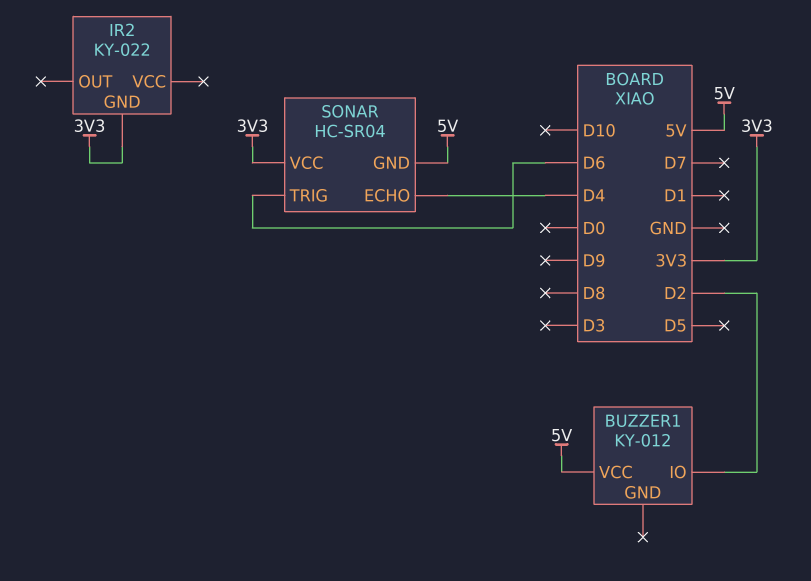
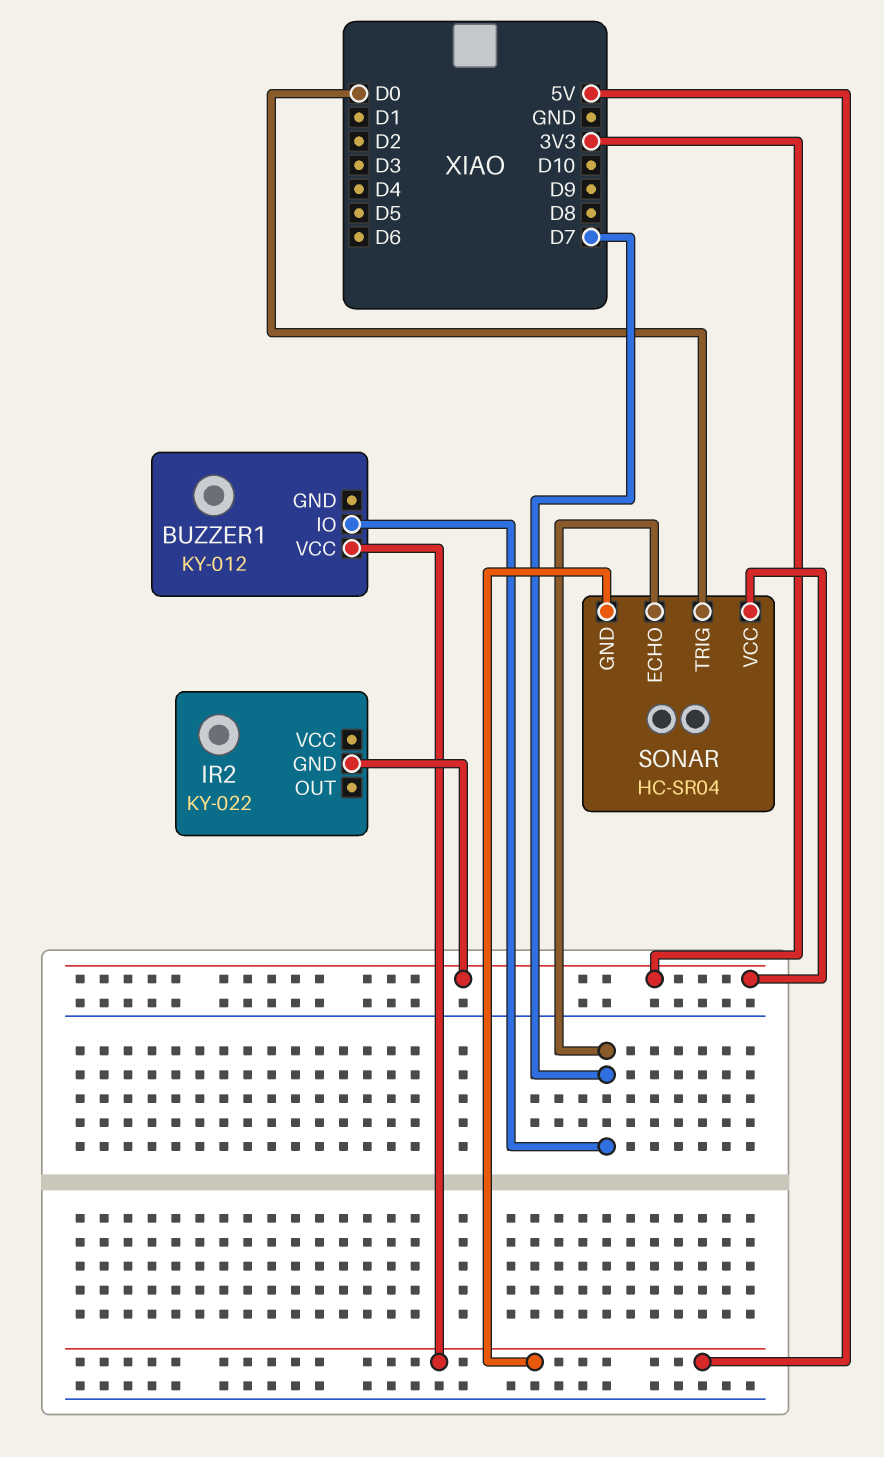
BUZZER1 pin IO: D2 -> D7
SONAR pin ECHO: D4 -> D7
SONAR pin TRIG: D6 -> D0

